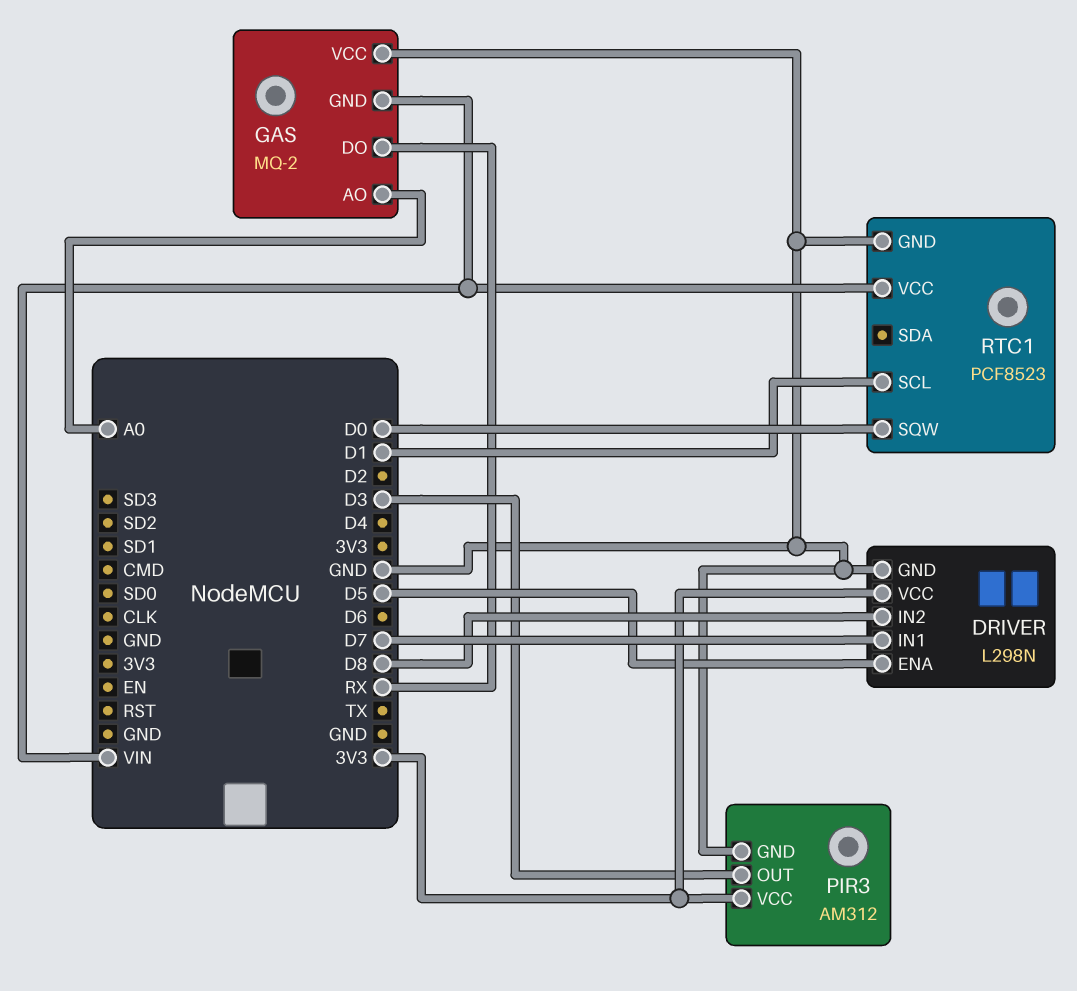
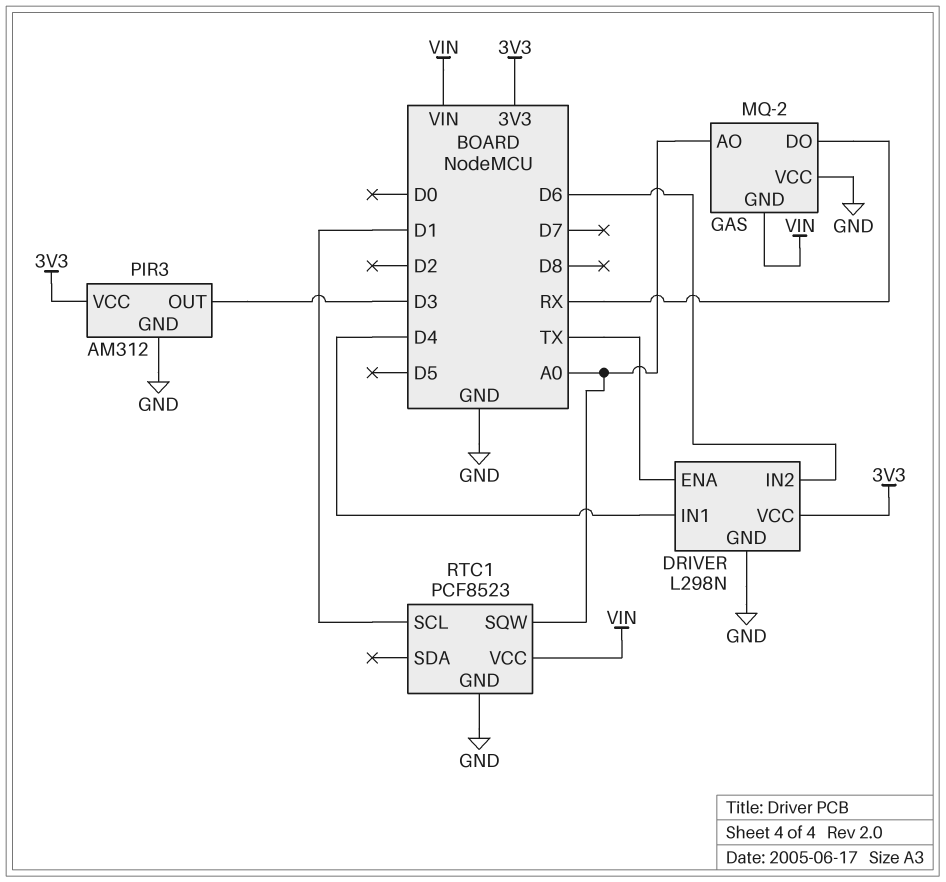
DRIVER pin ENA: D5 -> TX
DRIVER pin IN1: D7 -> D4
DRIVER pin IN2: D8 -> D6
RTC1 pin SQW: D0 -> A0

